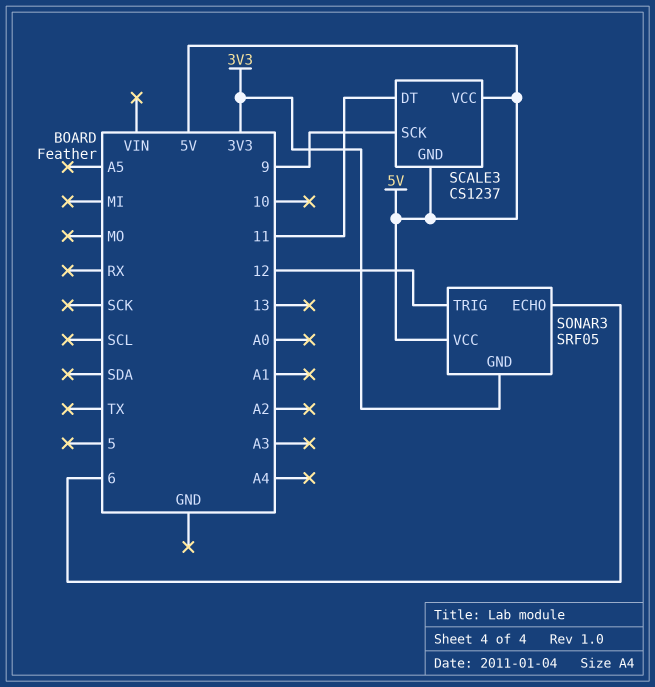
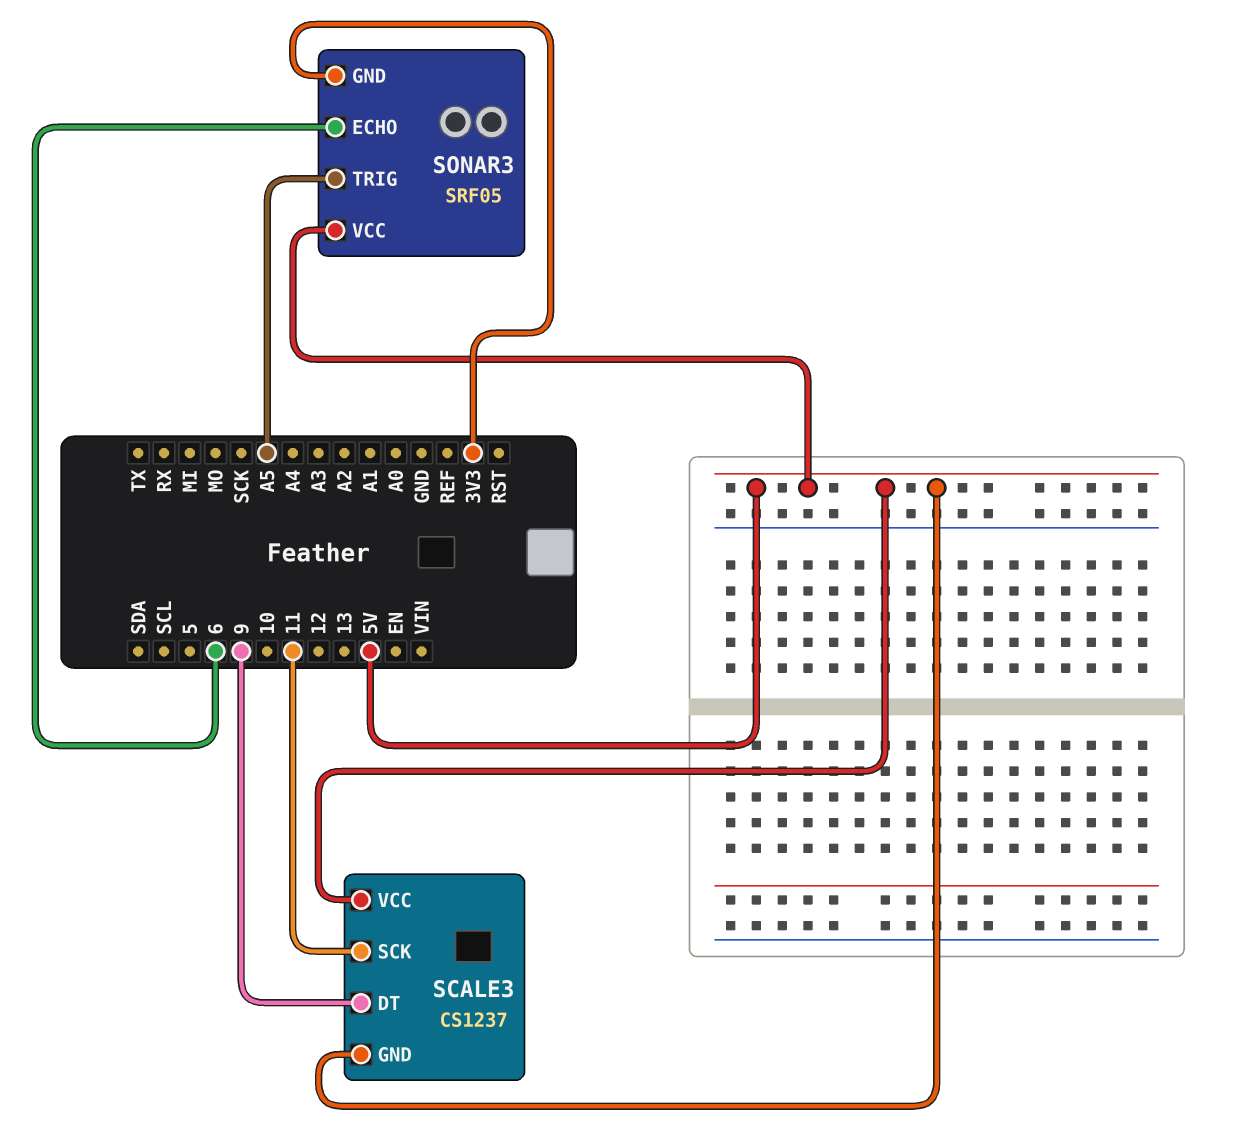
SCALE3 pin DT: 11 -> 9
SCALE3 pin SCK: 9 -> 11
SONAR3 pin TRIG: 12 -> A5

